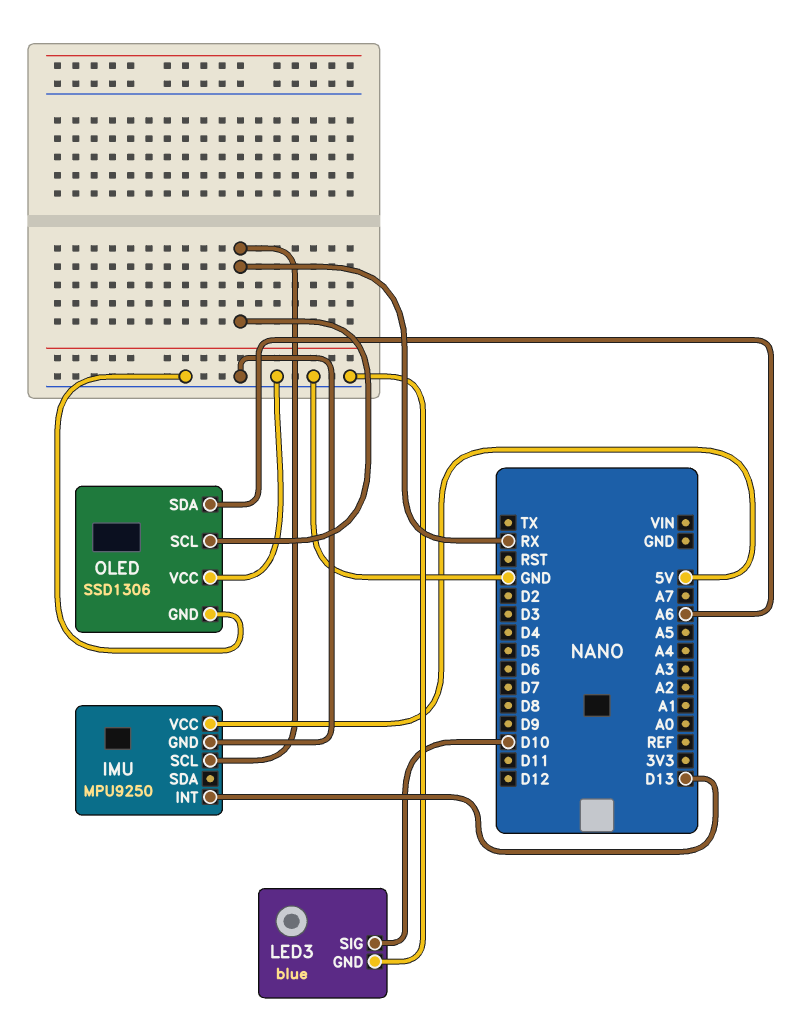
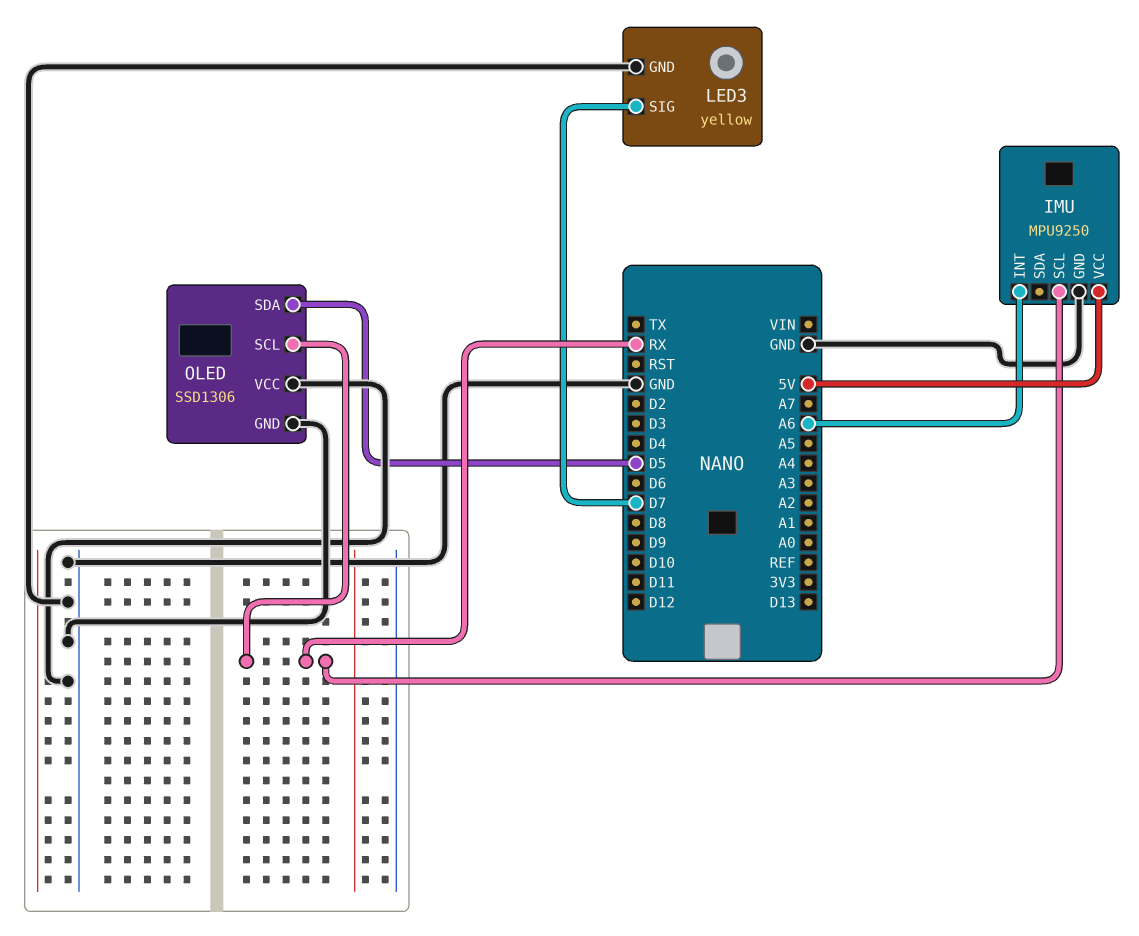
IMU pin INT: D13 -> A6
LED3: blue -> yellow
LED3 pin SIG: D10 -> D7
OLED pin SDA: A6 -> D5

